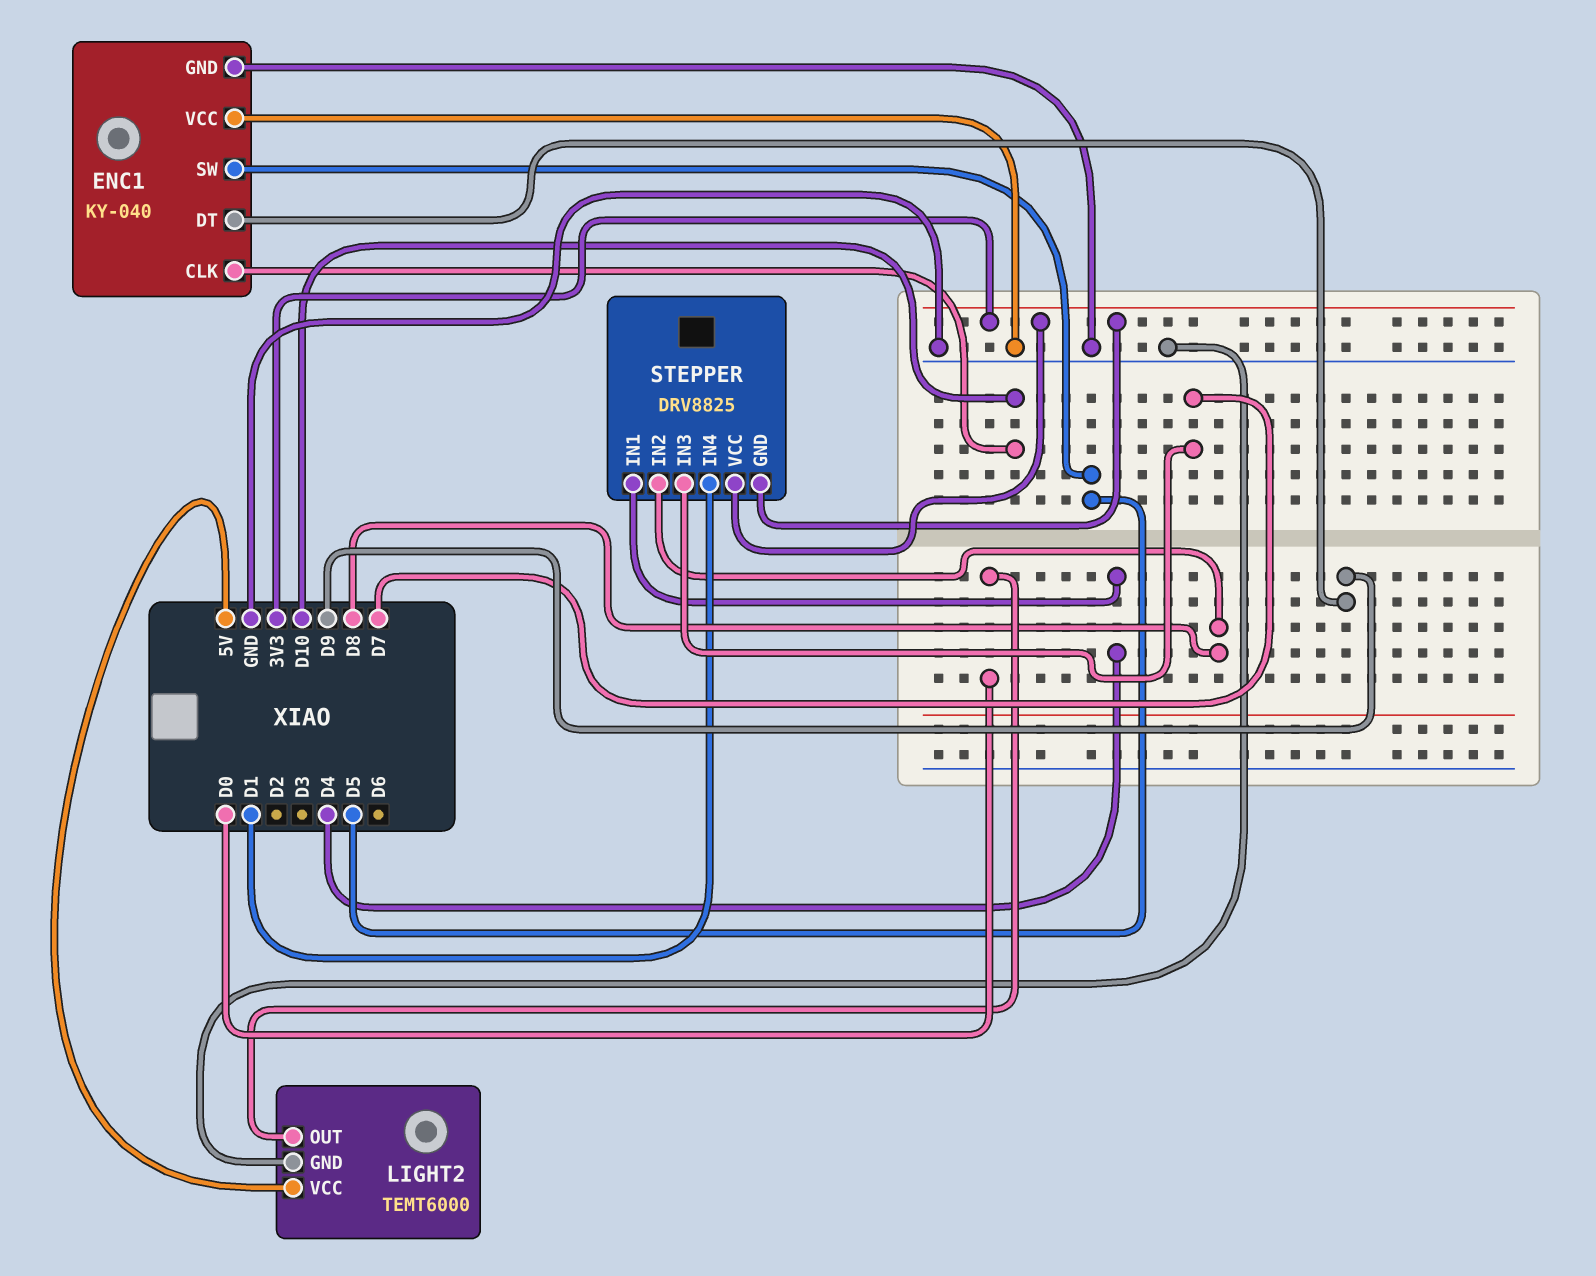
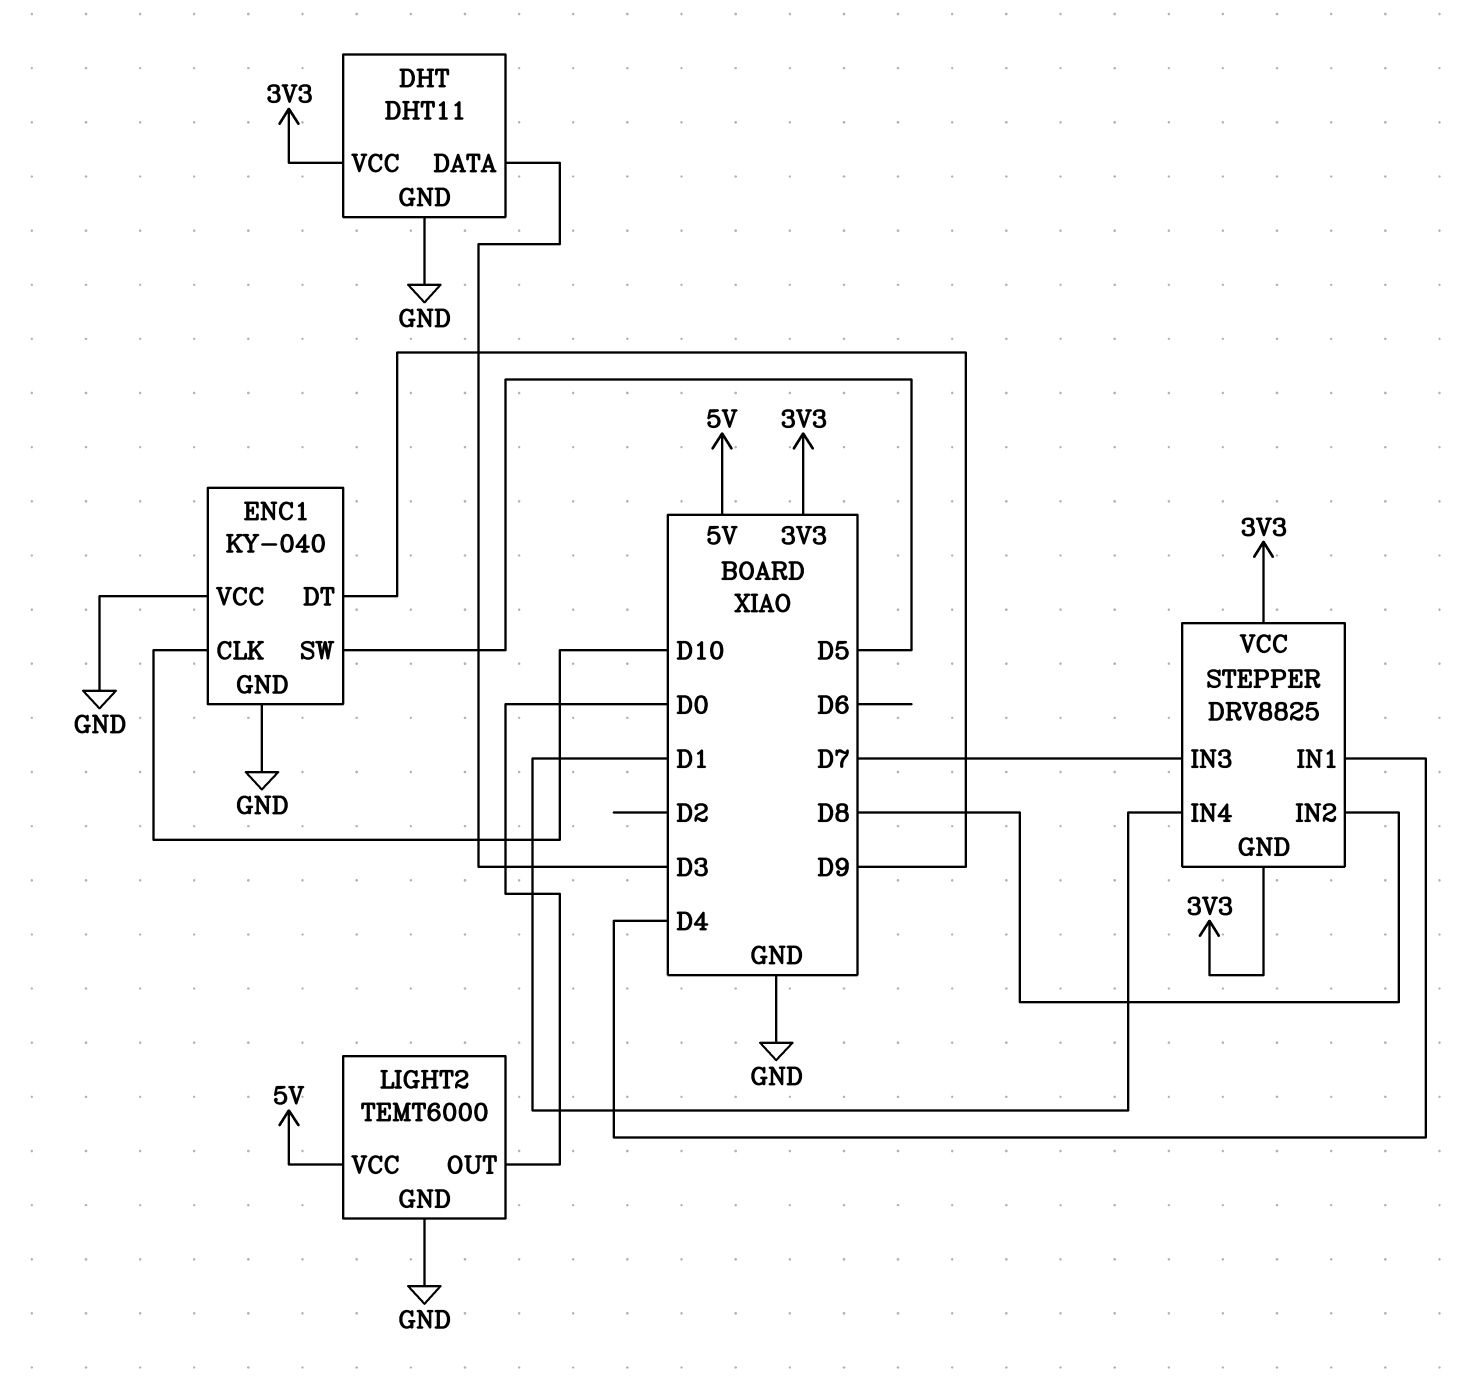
DHT: none -> DHT11
DHT pin DATA: none -> D3
DHT pin GND: none -> GND
DHT pin VCC: none -> 3V3

